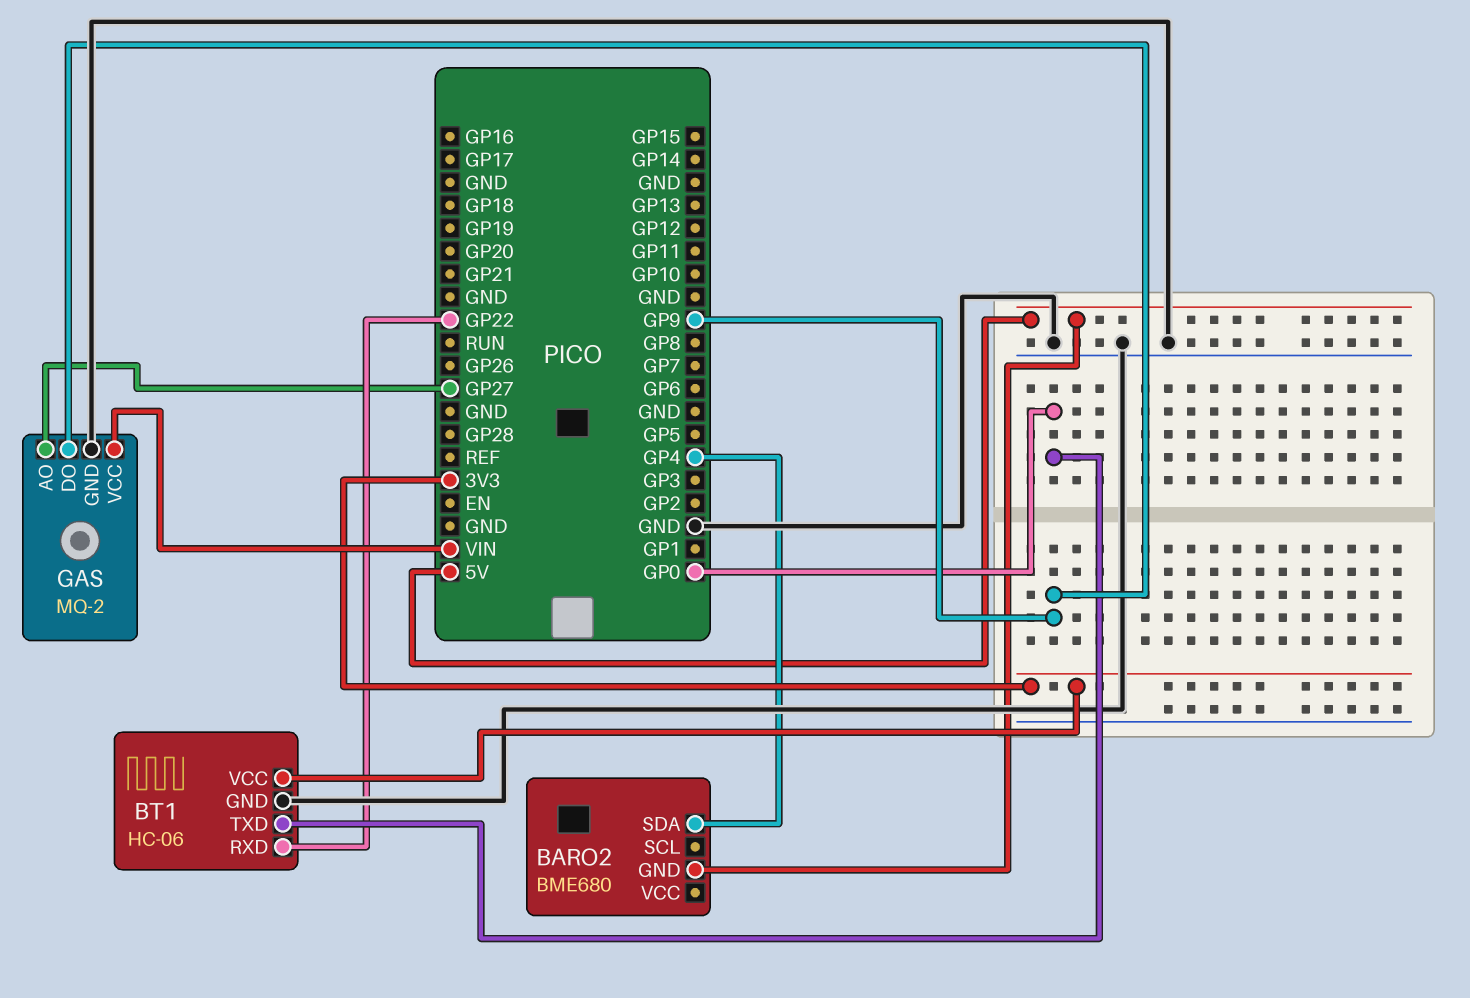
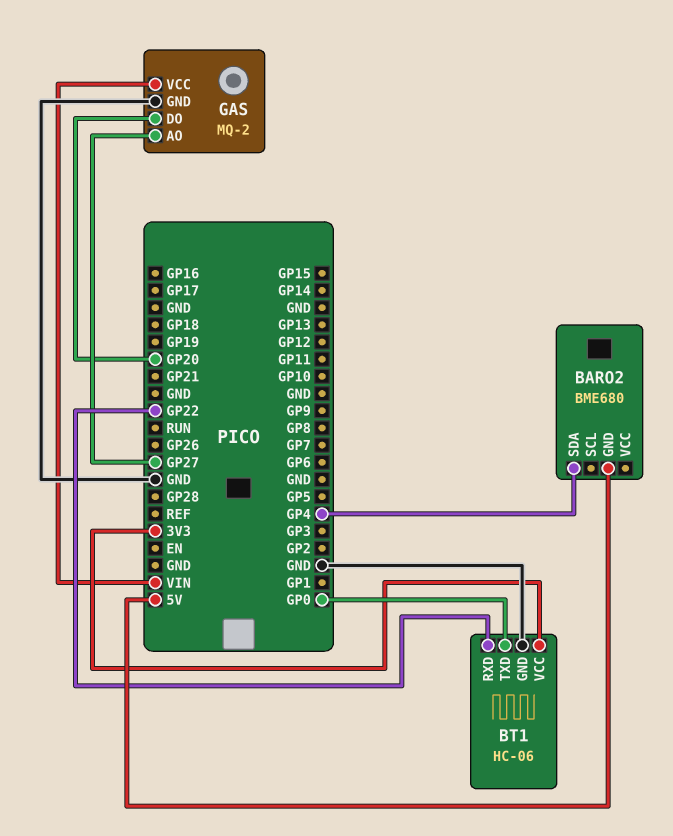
GAS pin DO: GP9 -> GP20

